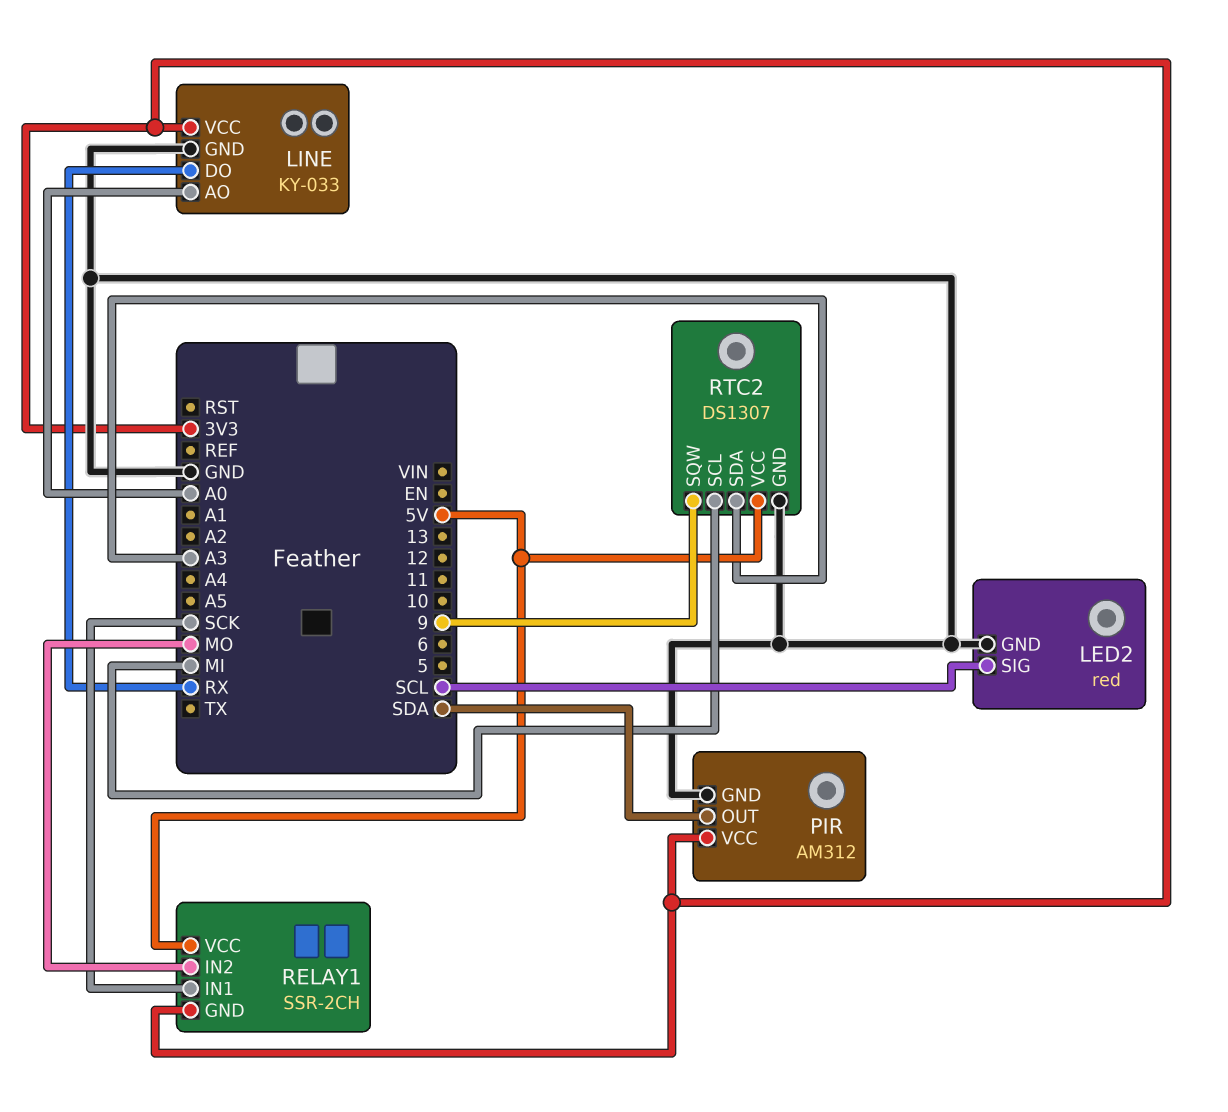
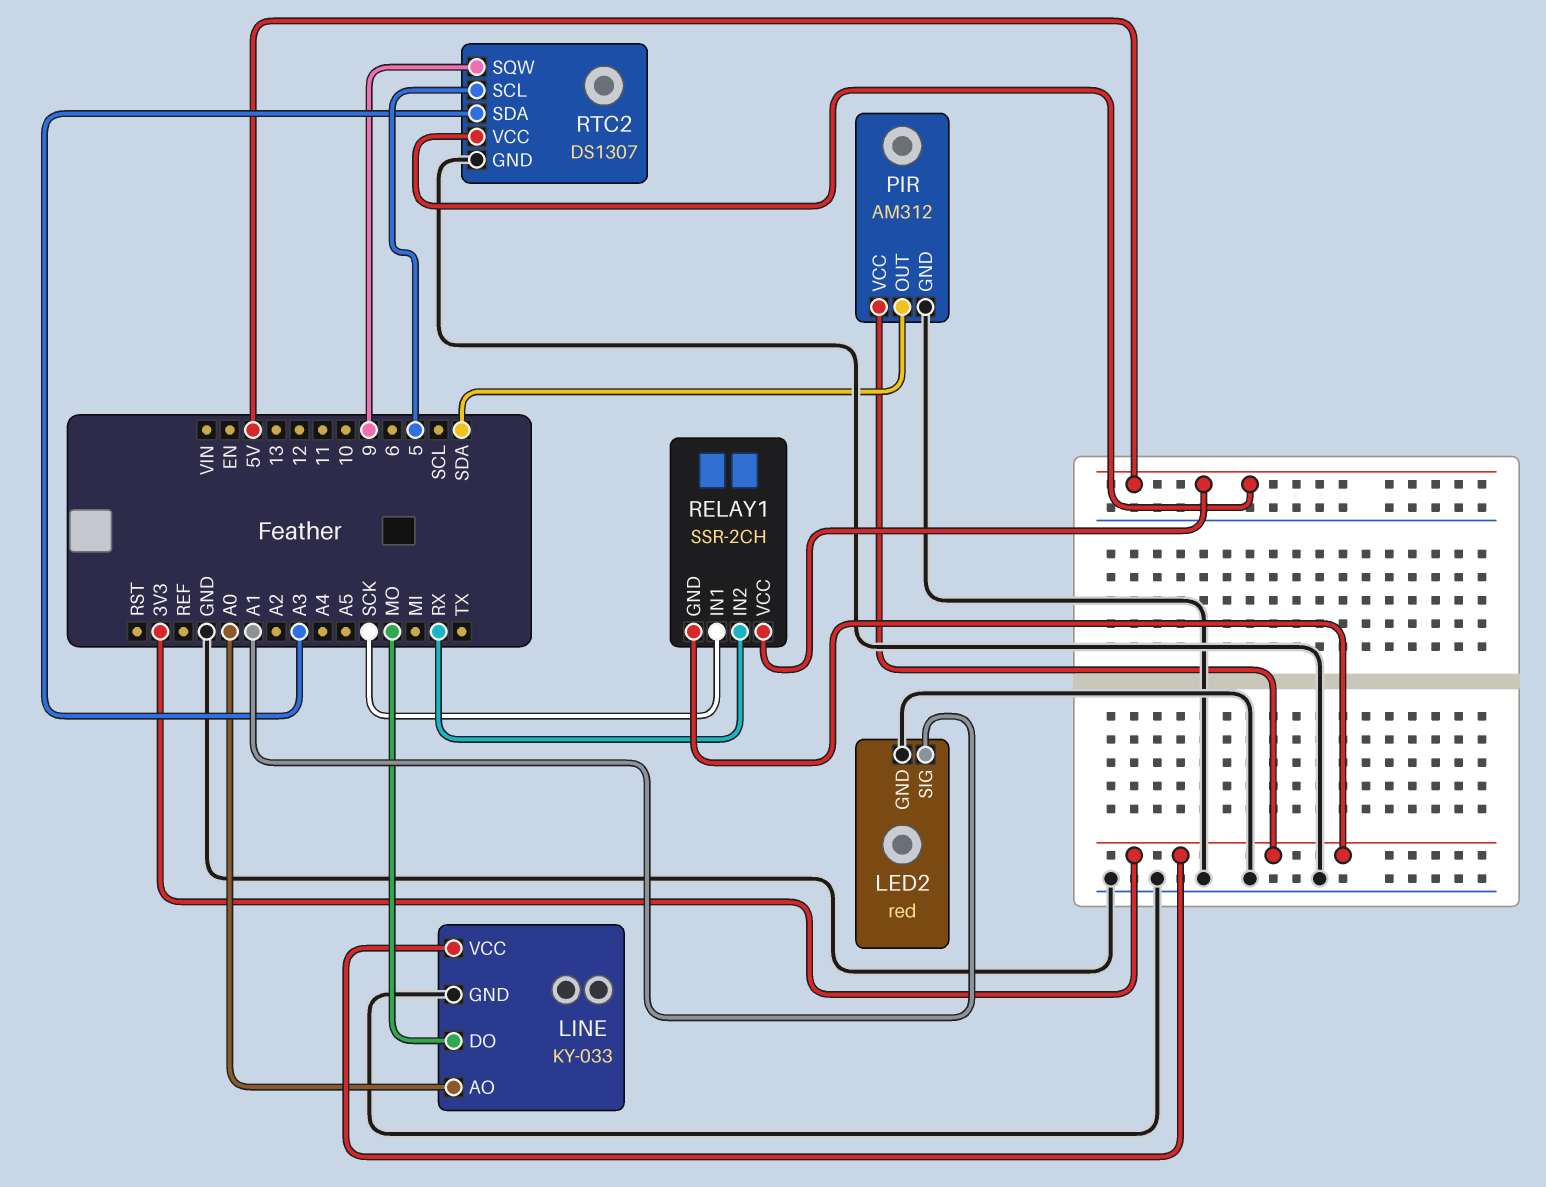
LED2 pin SIG: SCL -> A1
LINE pin DO: RX -> MO
RELAY1 pin IN2: MO -> RX
RTC2 pin SCL: MI -> 5

